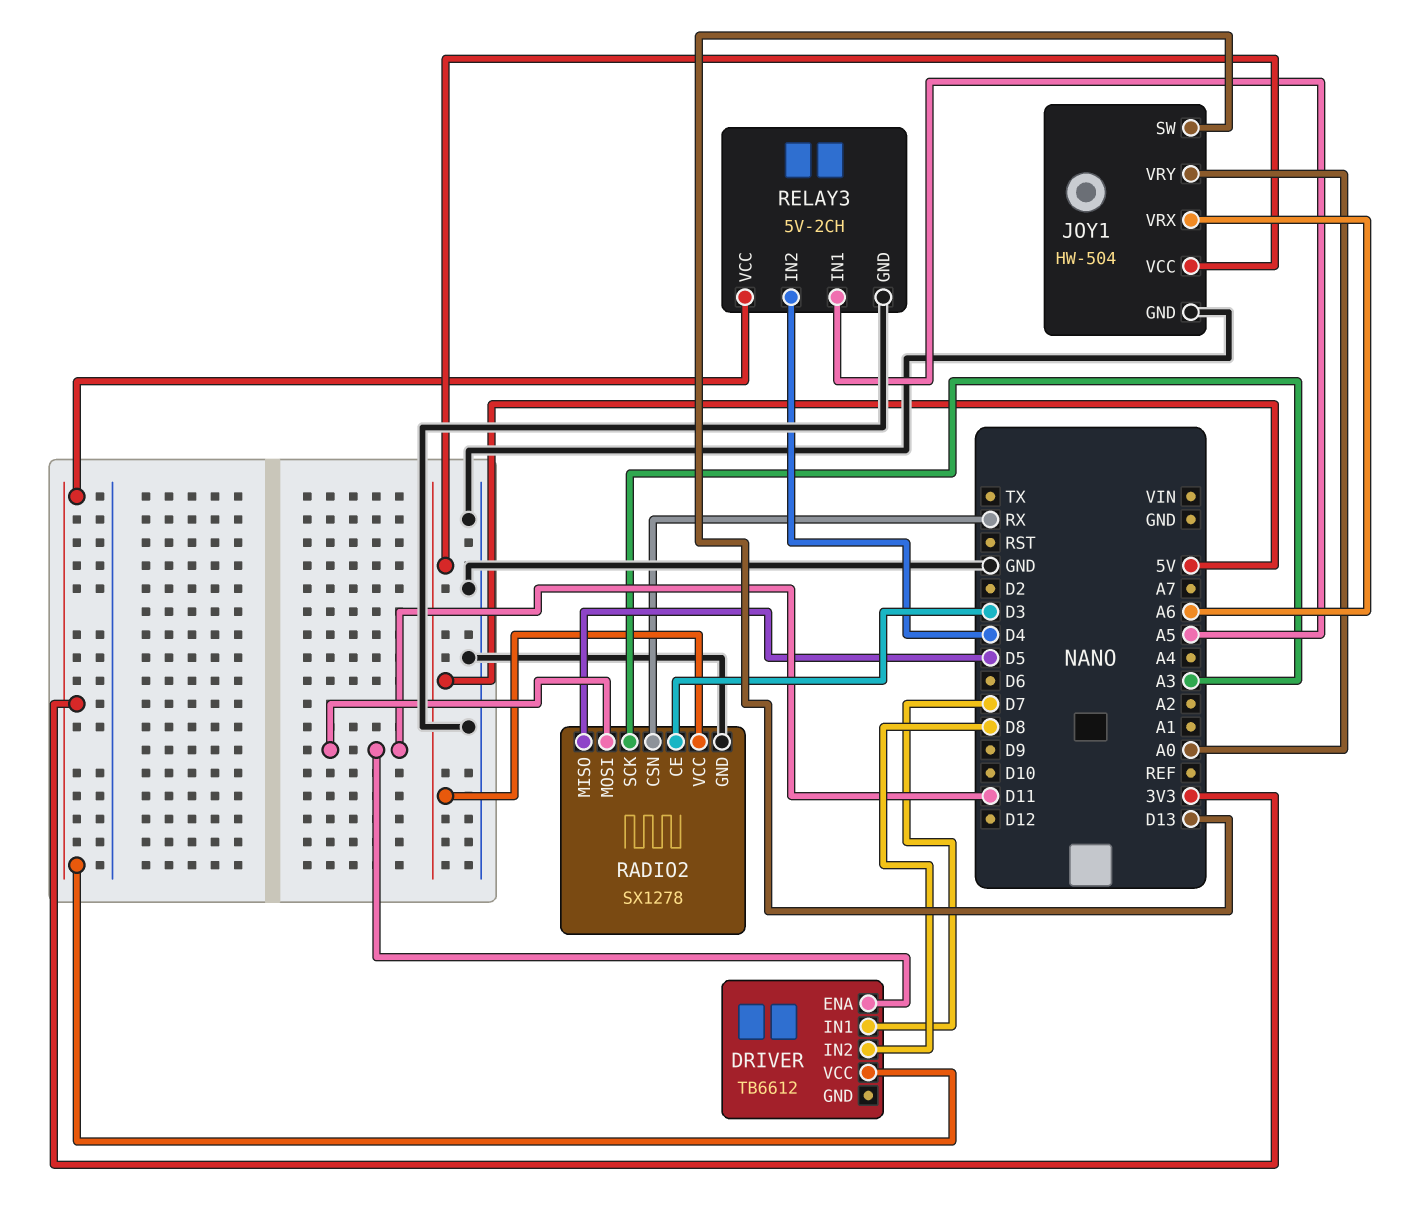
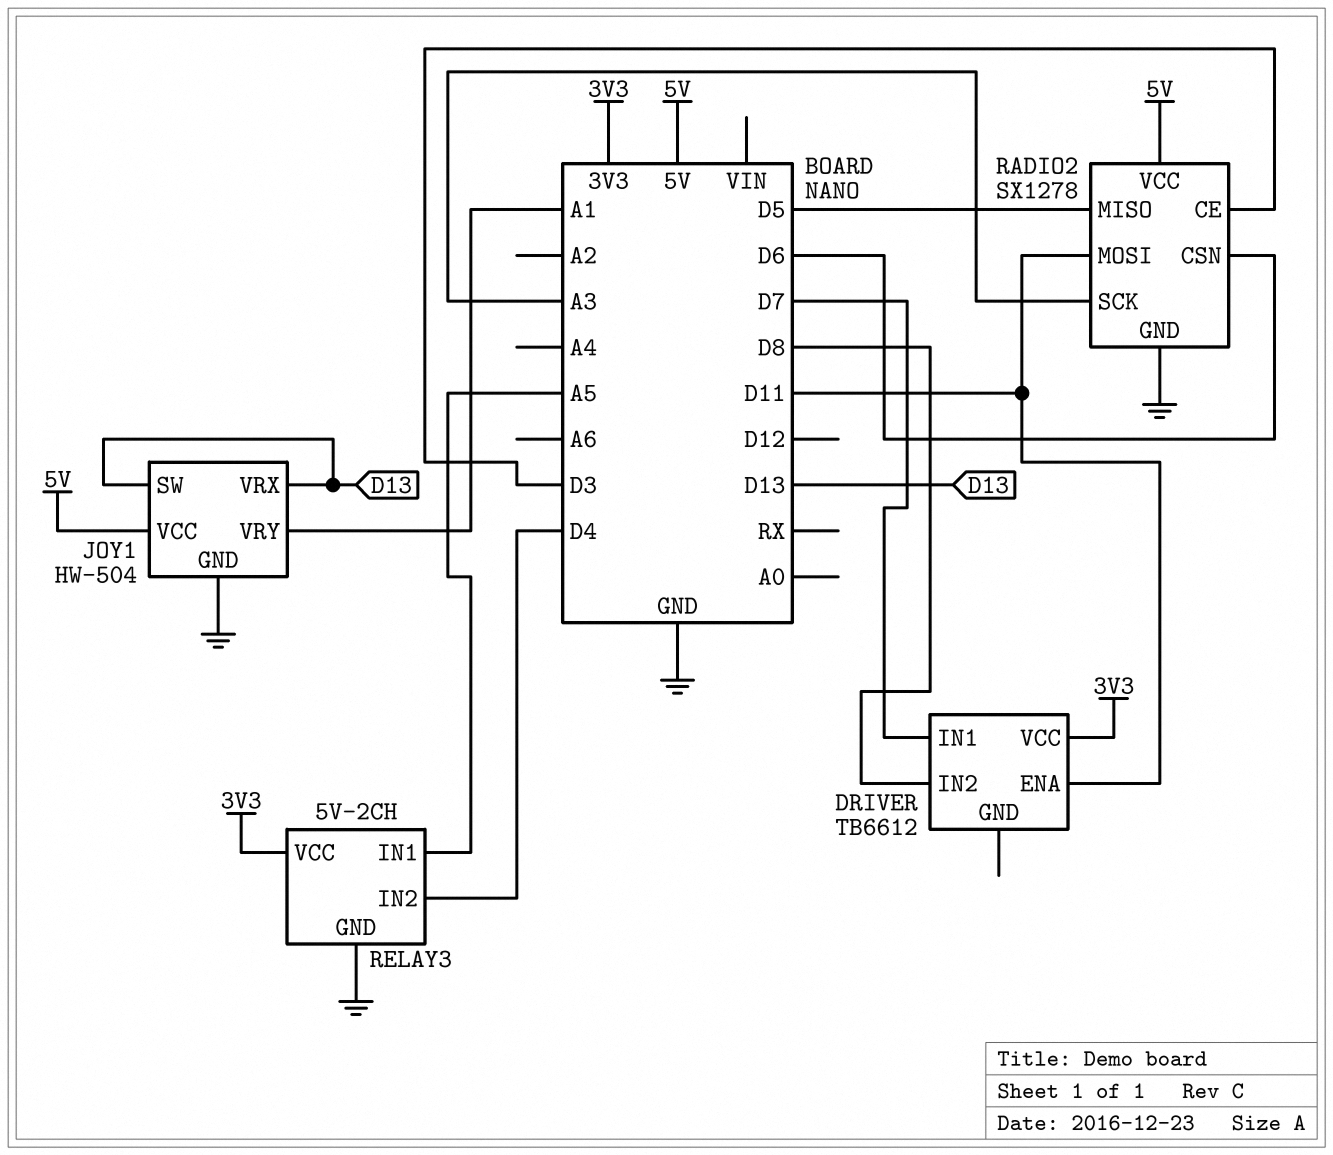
JOY1 pin VRX: A6 -> D13
JOY1 pin VRY: A0 -> A1
RADIO2 pin CSN: RX -> D6

